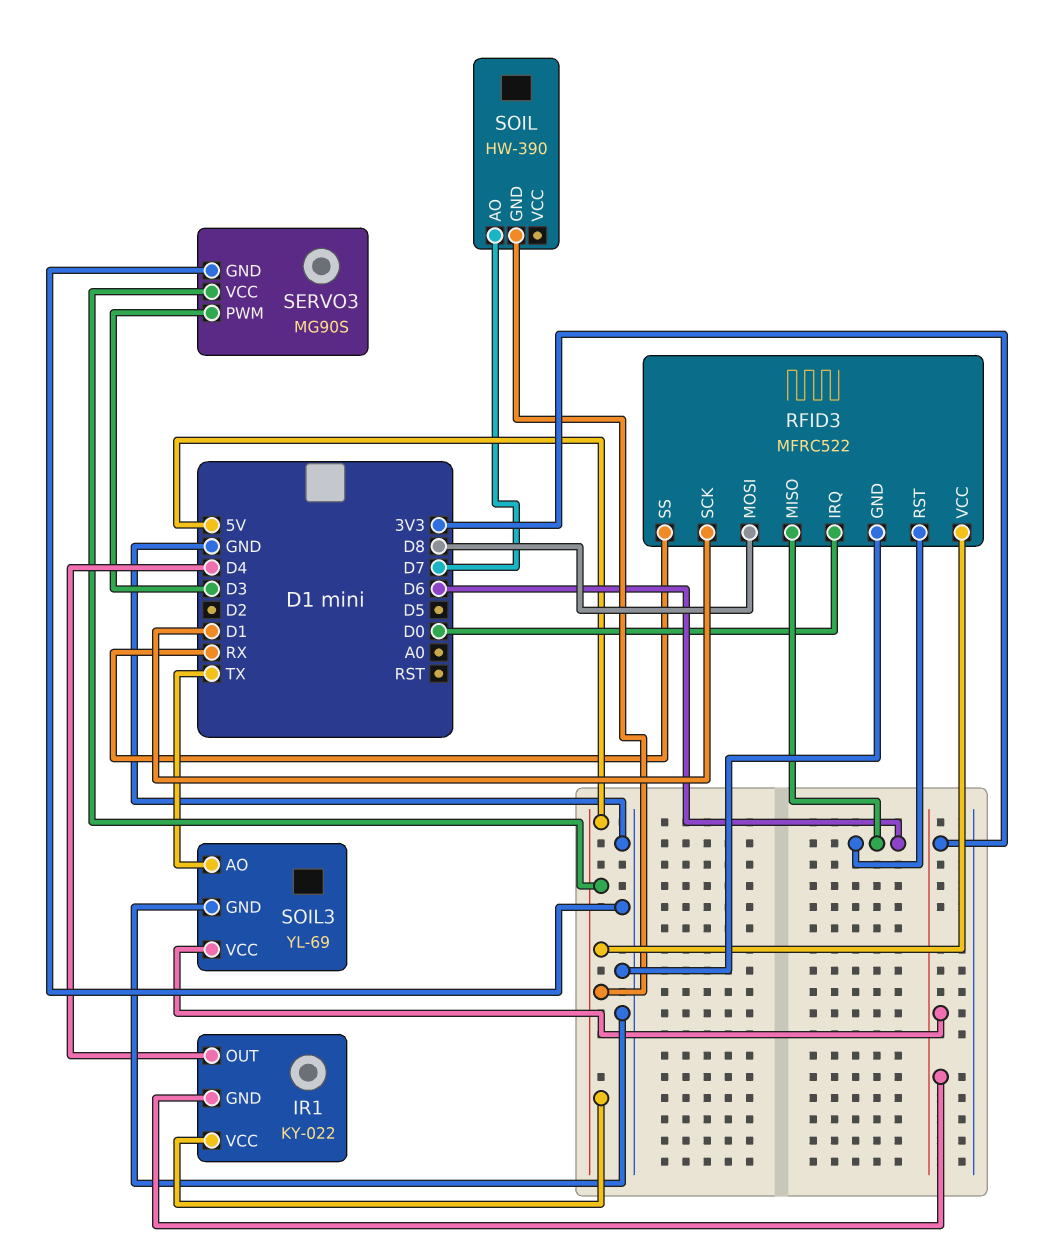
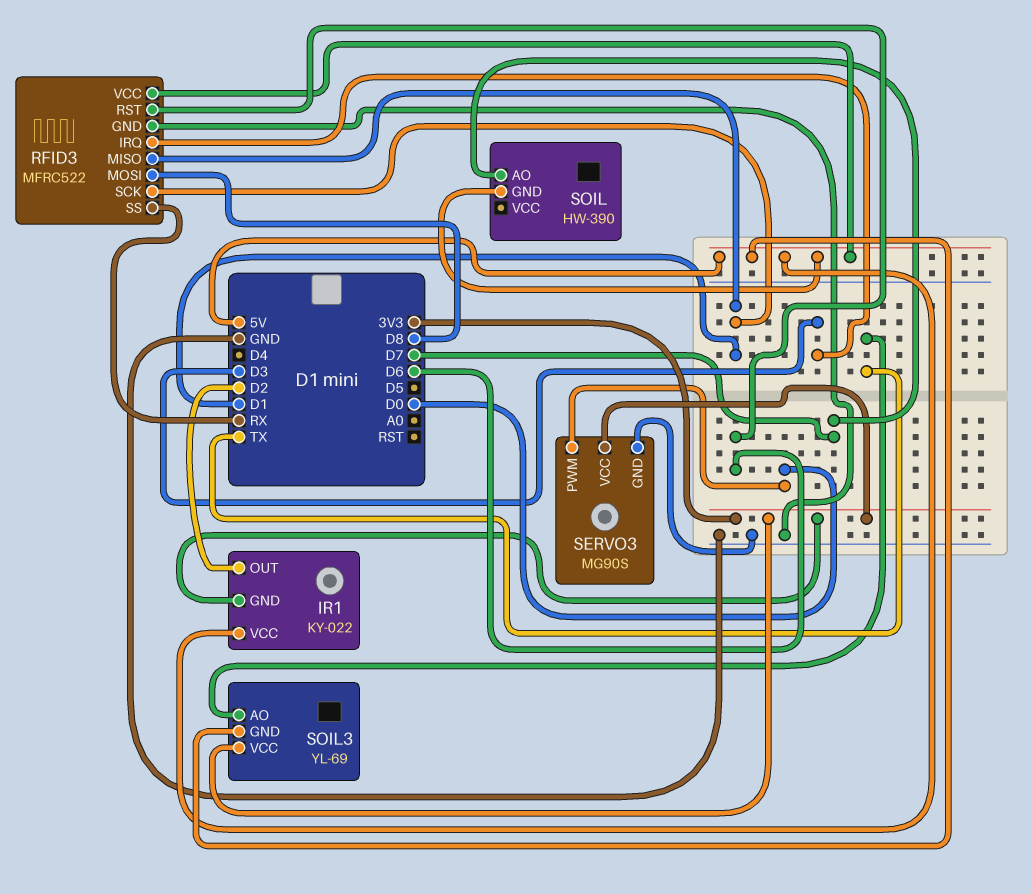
IR1 pin OUT: D4 -> D2
RFID3 pin IRQ: D0 -> D3
RFID3 pin MISO: D6 -> D1
SERVO3 pin PWM: D3 -> D0
SERVO3 pin VCC: 5V -> 3V3
SOIL3 pin GND: GND -> 5V

